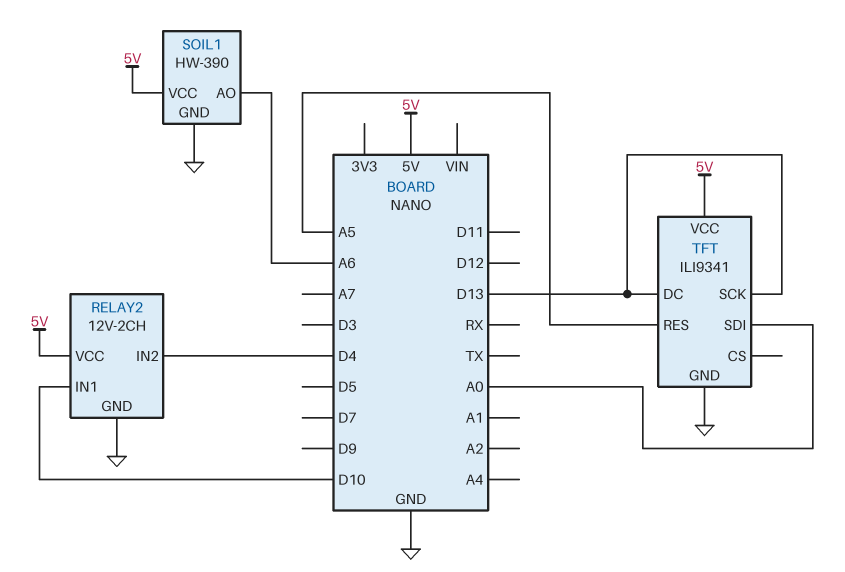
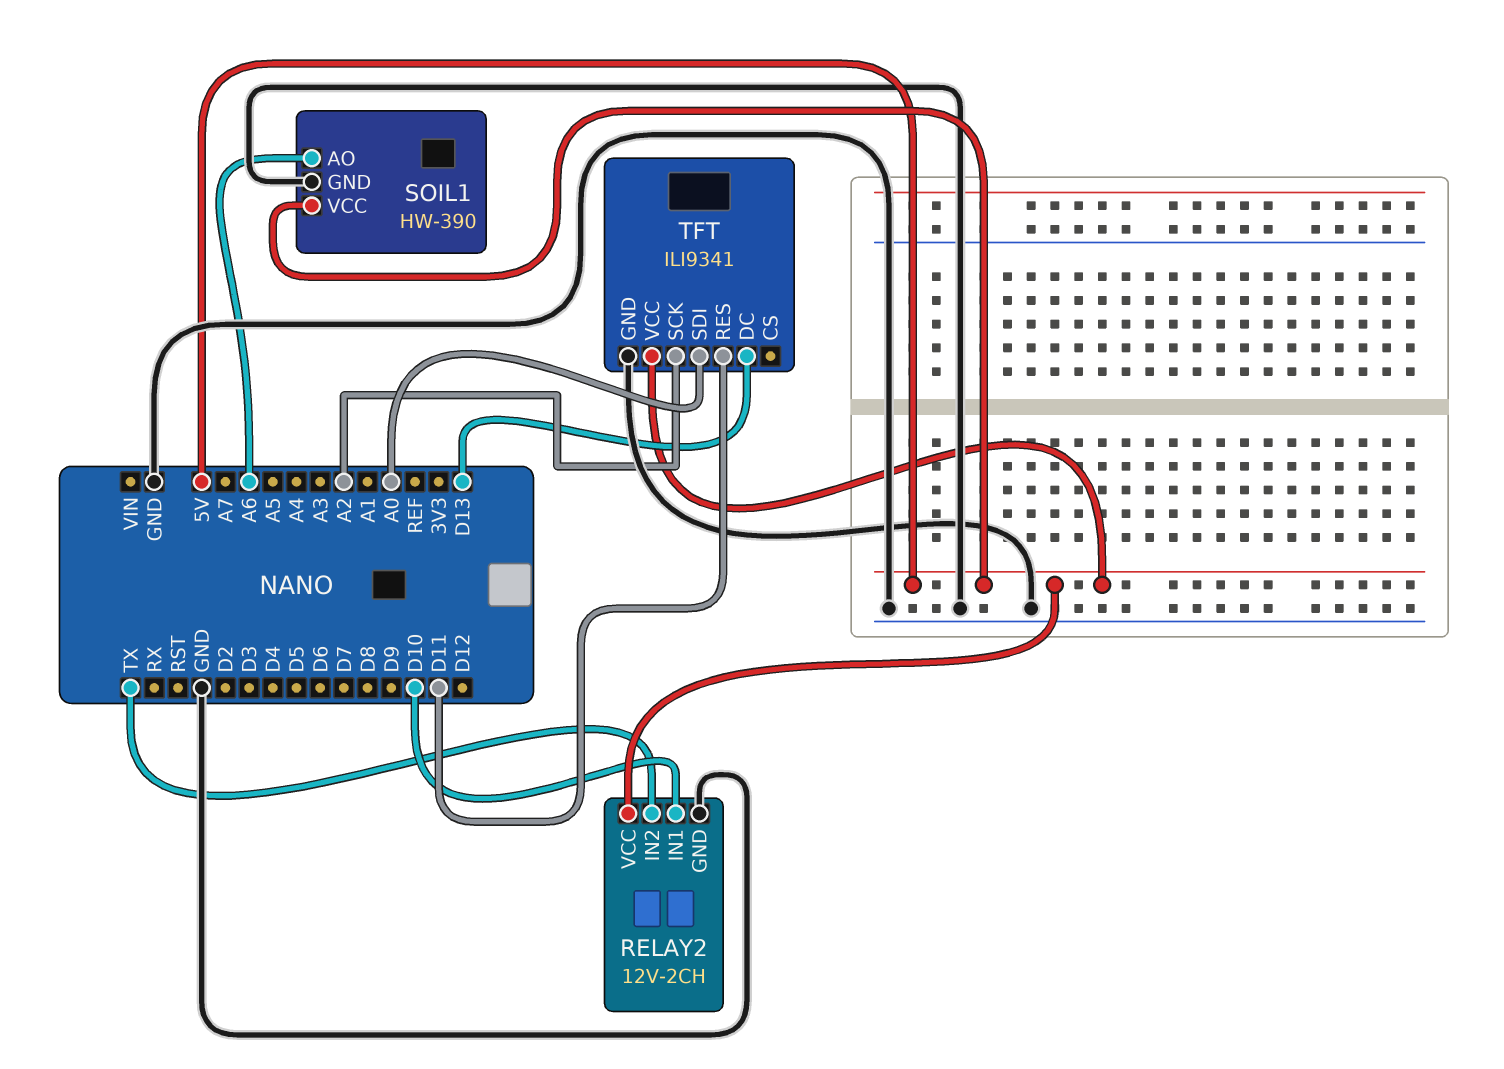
RELAY2 pin IN2: D4 -> TX
TFT pin RES: A5 -> D11
TFT pin SCK: D13 -> A2

